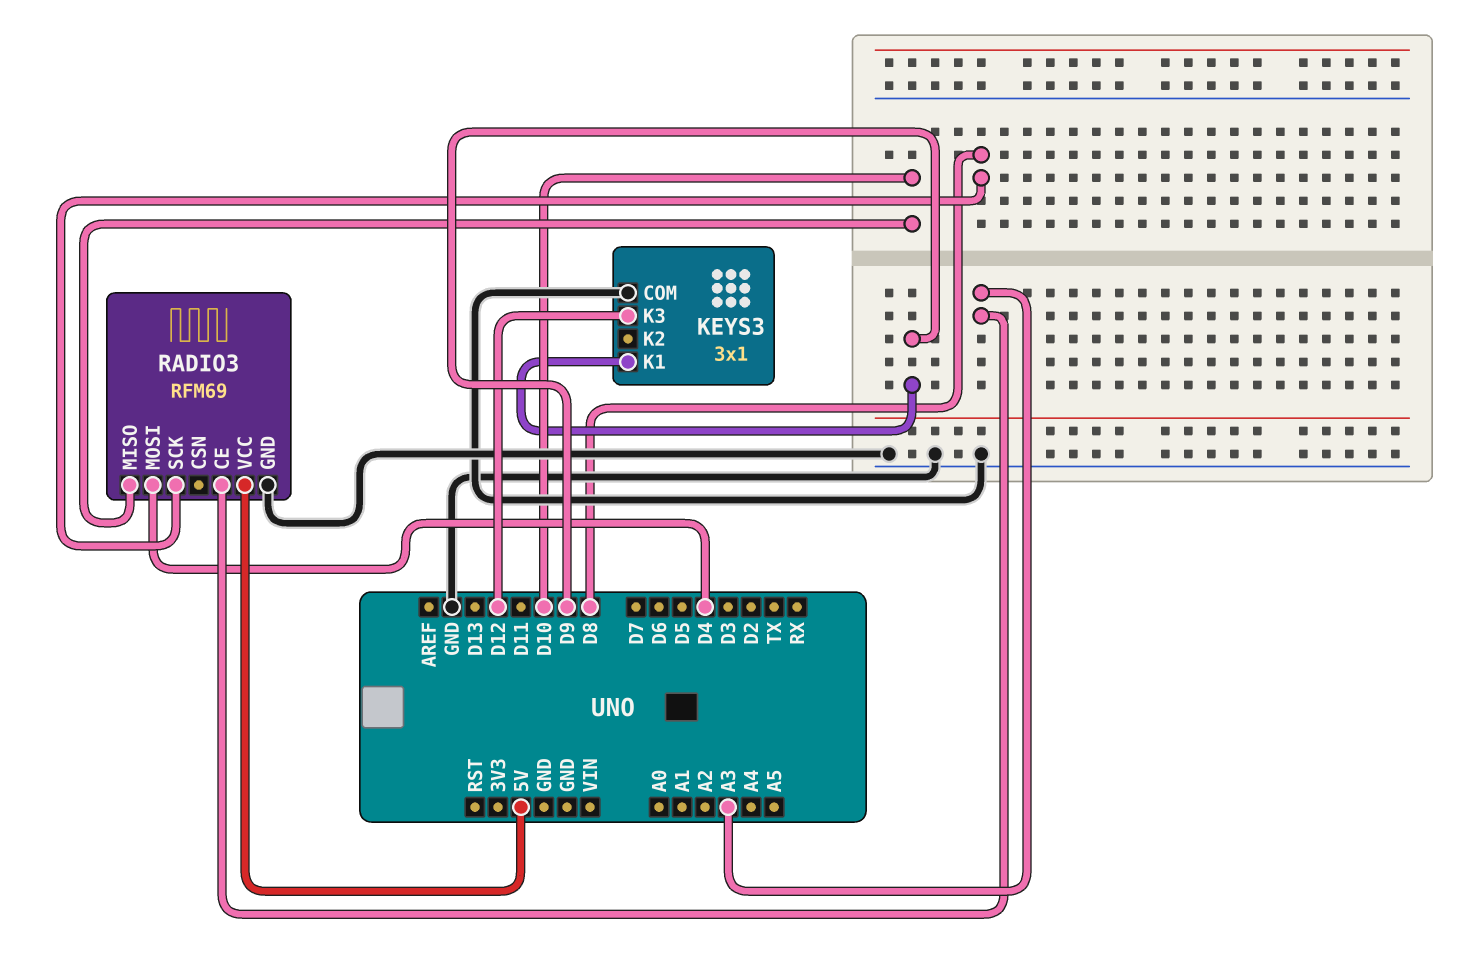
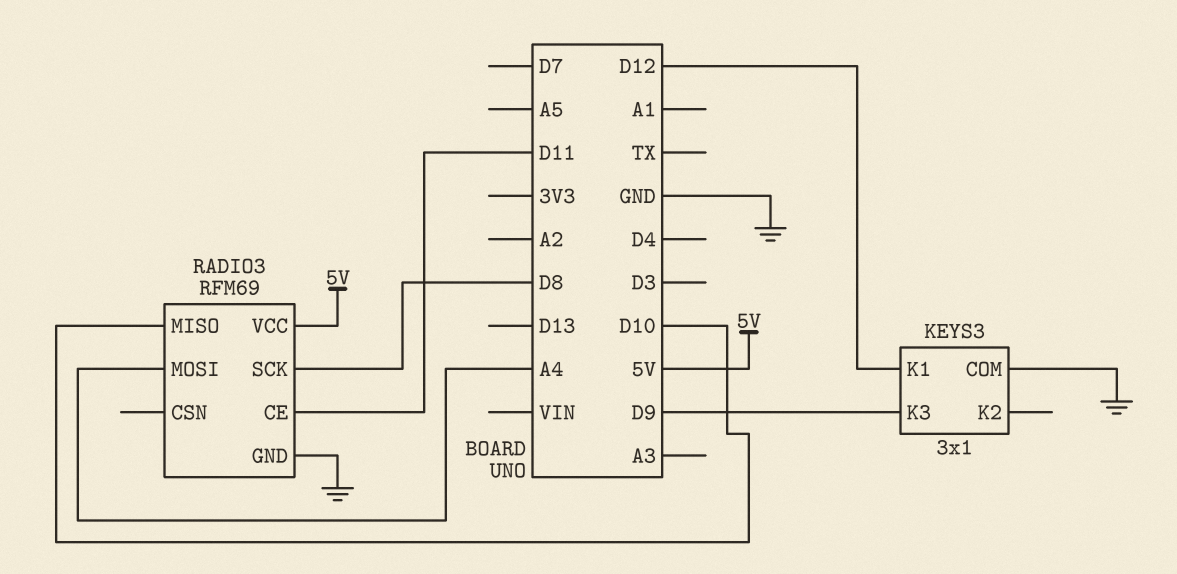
KEYS3 pin K1: D9 -> D12
KEYS3 pin K3: D12 -> D9
RADIO3 pin CE: A3 -> D11
RADIO3 pin MOSI: D4 -> A4

